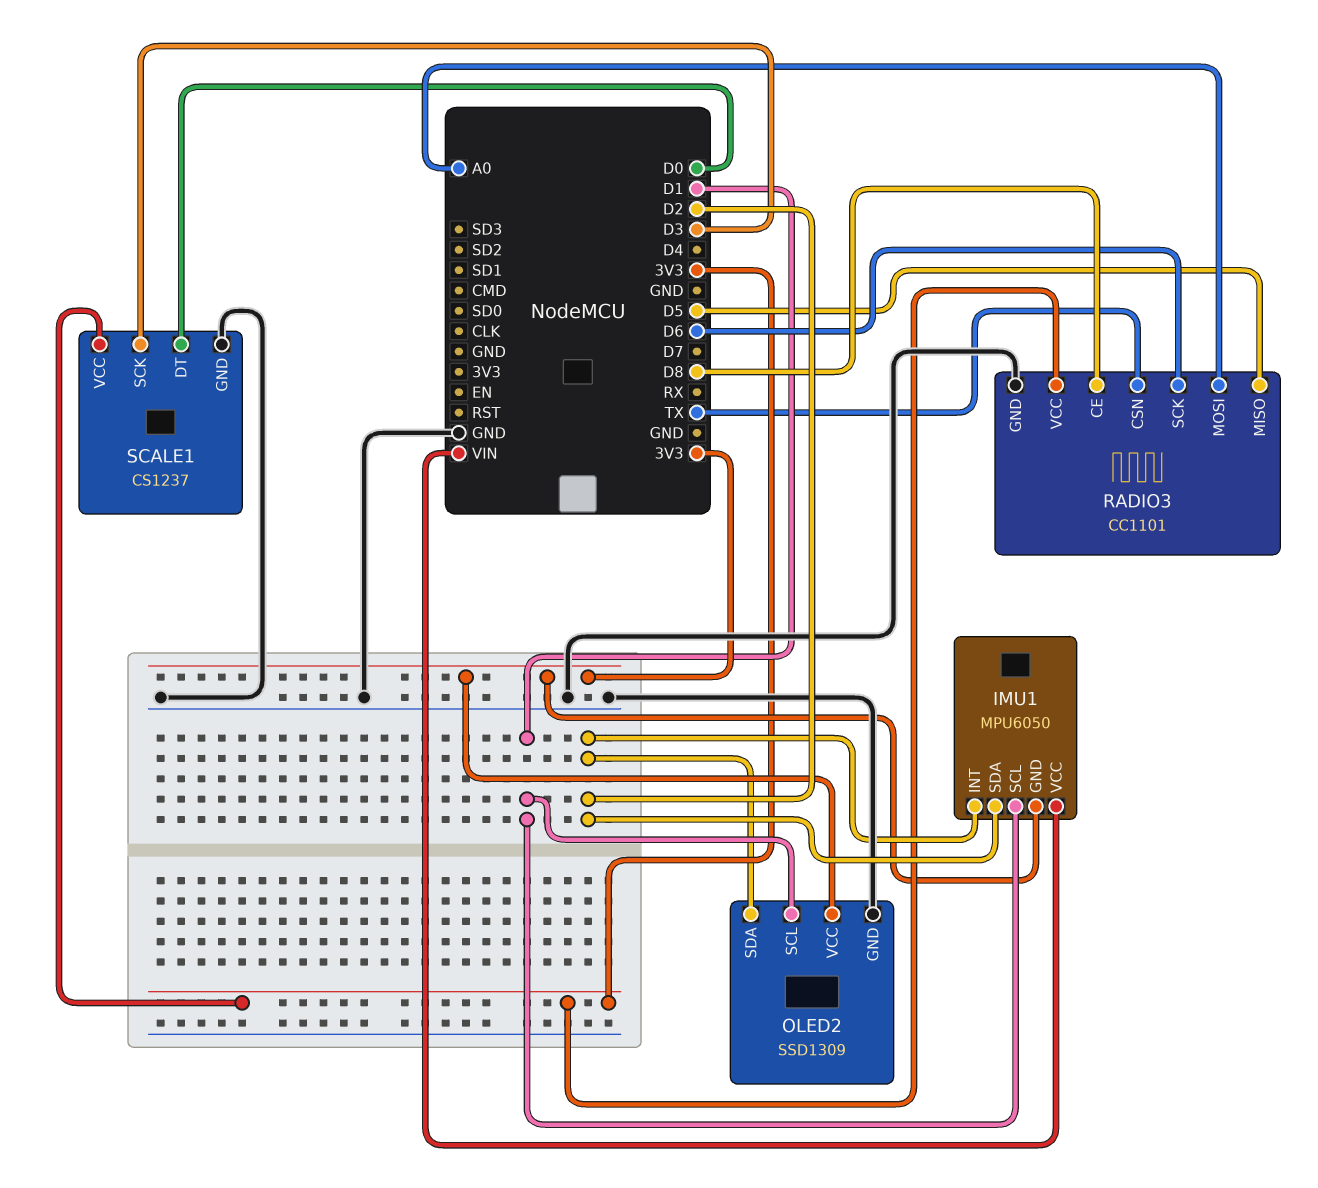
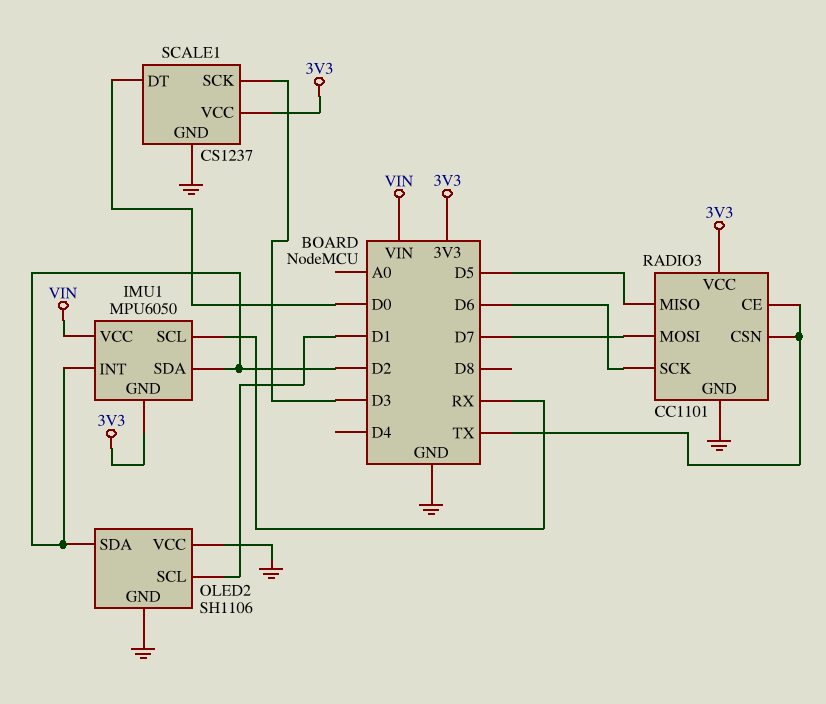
IMU1 pin SCL: D1 -> RX
OLED2: SSD1309 -> SH1106
OLED2 pin VCC: 3V3 -> GND
RADIO3 pin CE: D8 -> TX
RADIO3 pin MOSI: A0 -> D7

